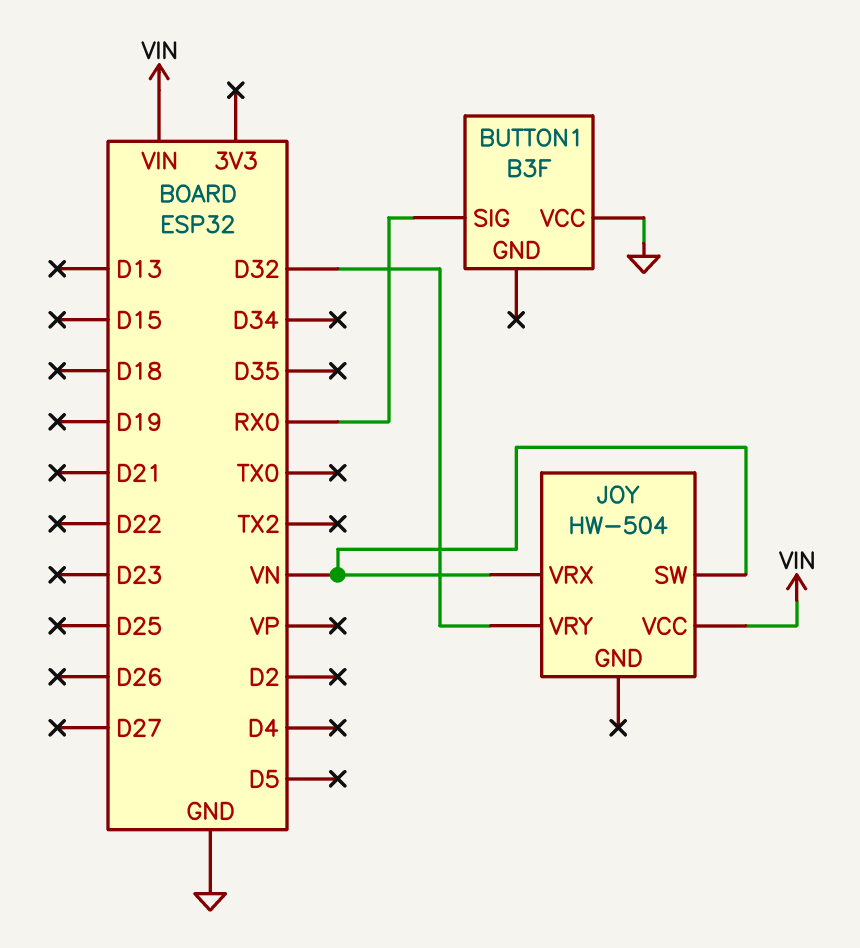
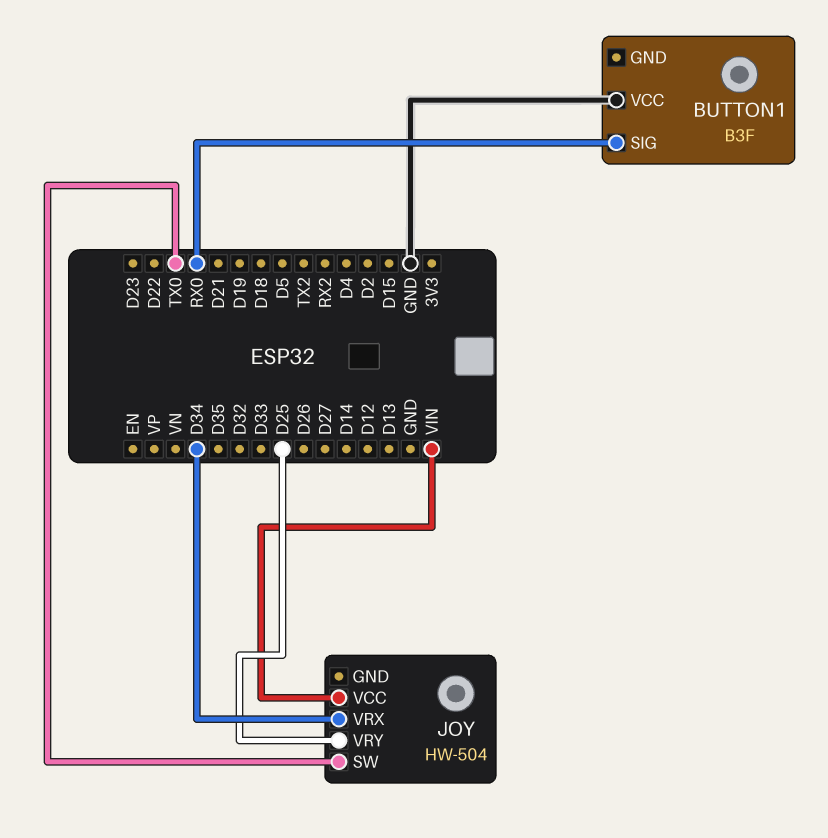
JOY pin SW: VN -> TX0
JOY pin VRX: VN -> D34
JOY pin VRY: D32 -> D25

